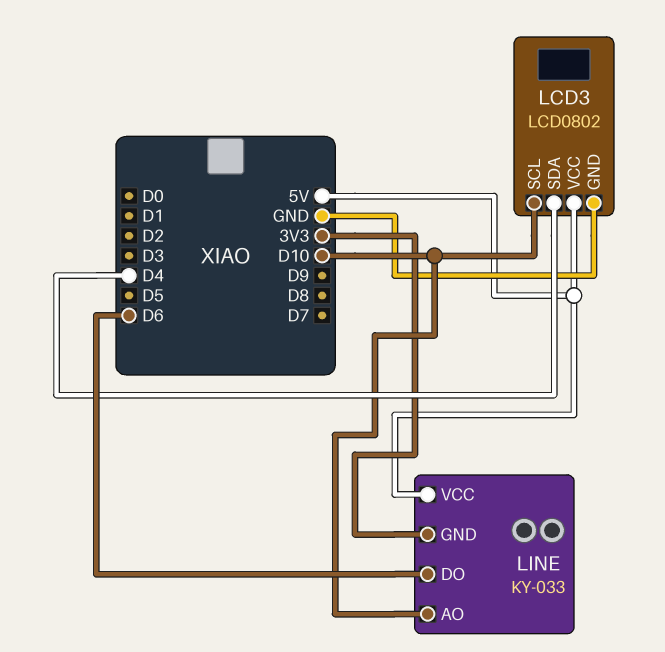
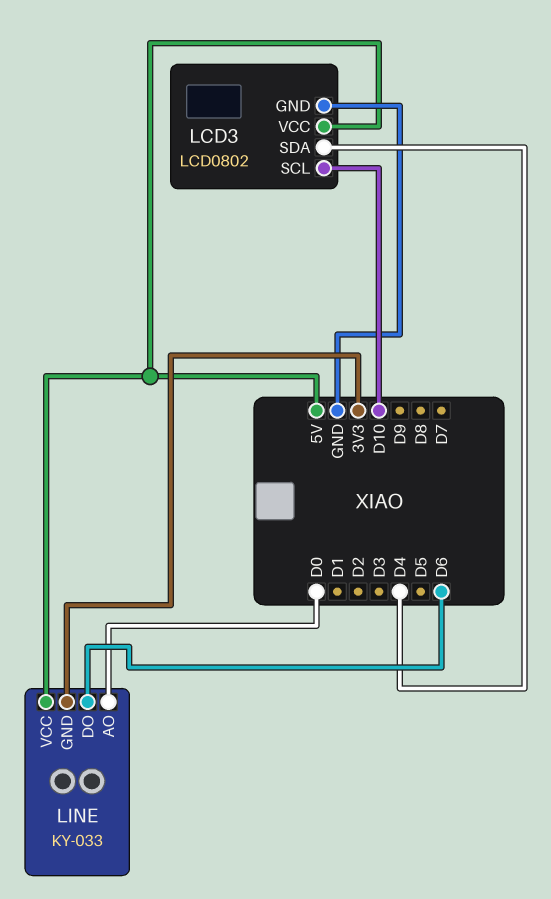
LINE pin AO: D10 -> D0

